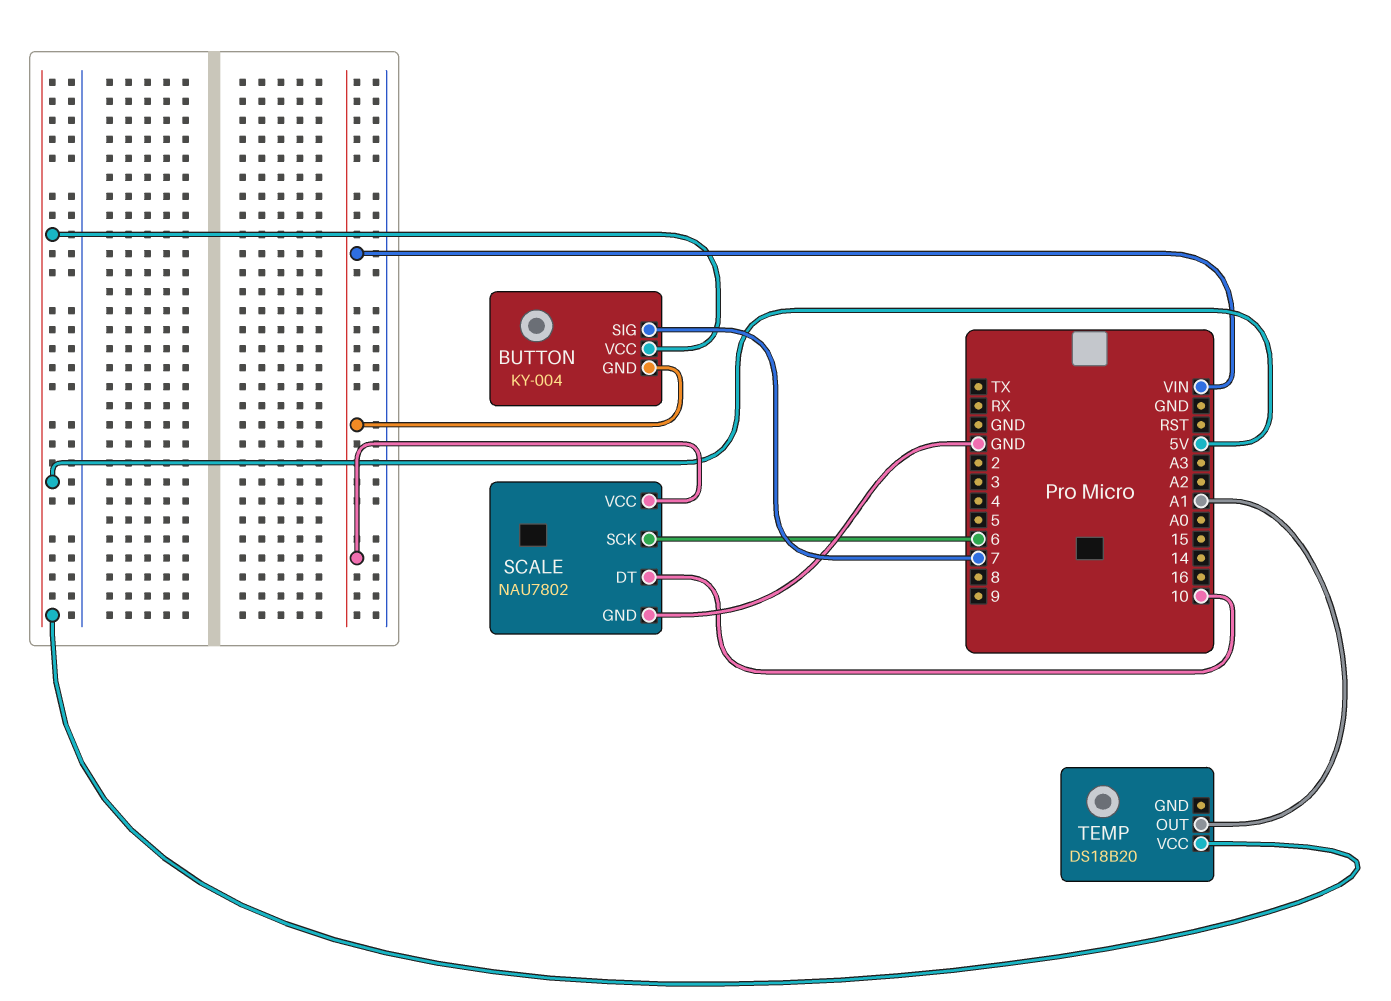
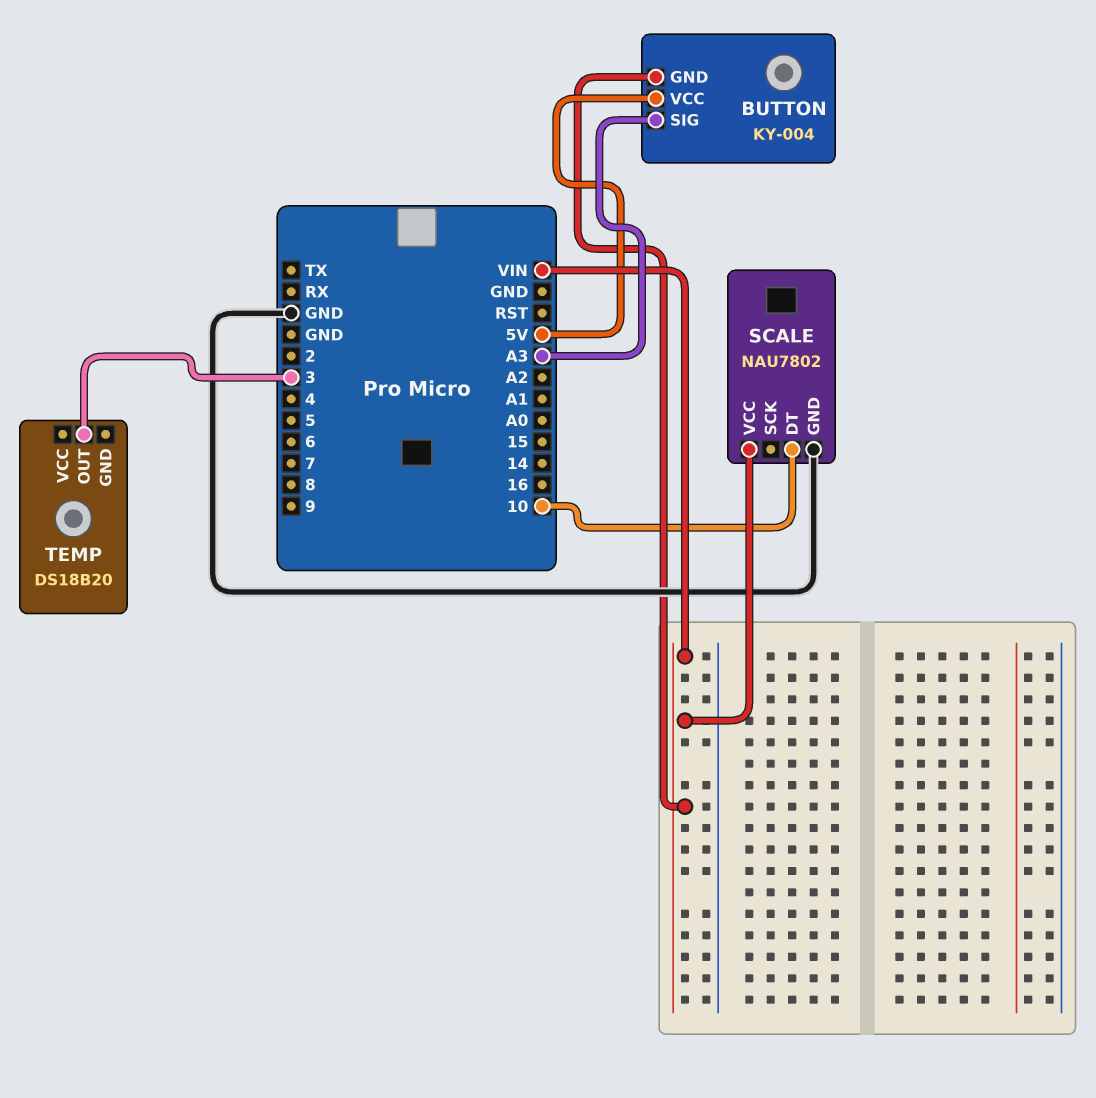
BUTTON pin SIG: 7 -> A3
SCALE pin SCK: 6 -> none
TEMP pin OUT: A1 -> 3
TEMP pin VCC: 5V -> none

